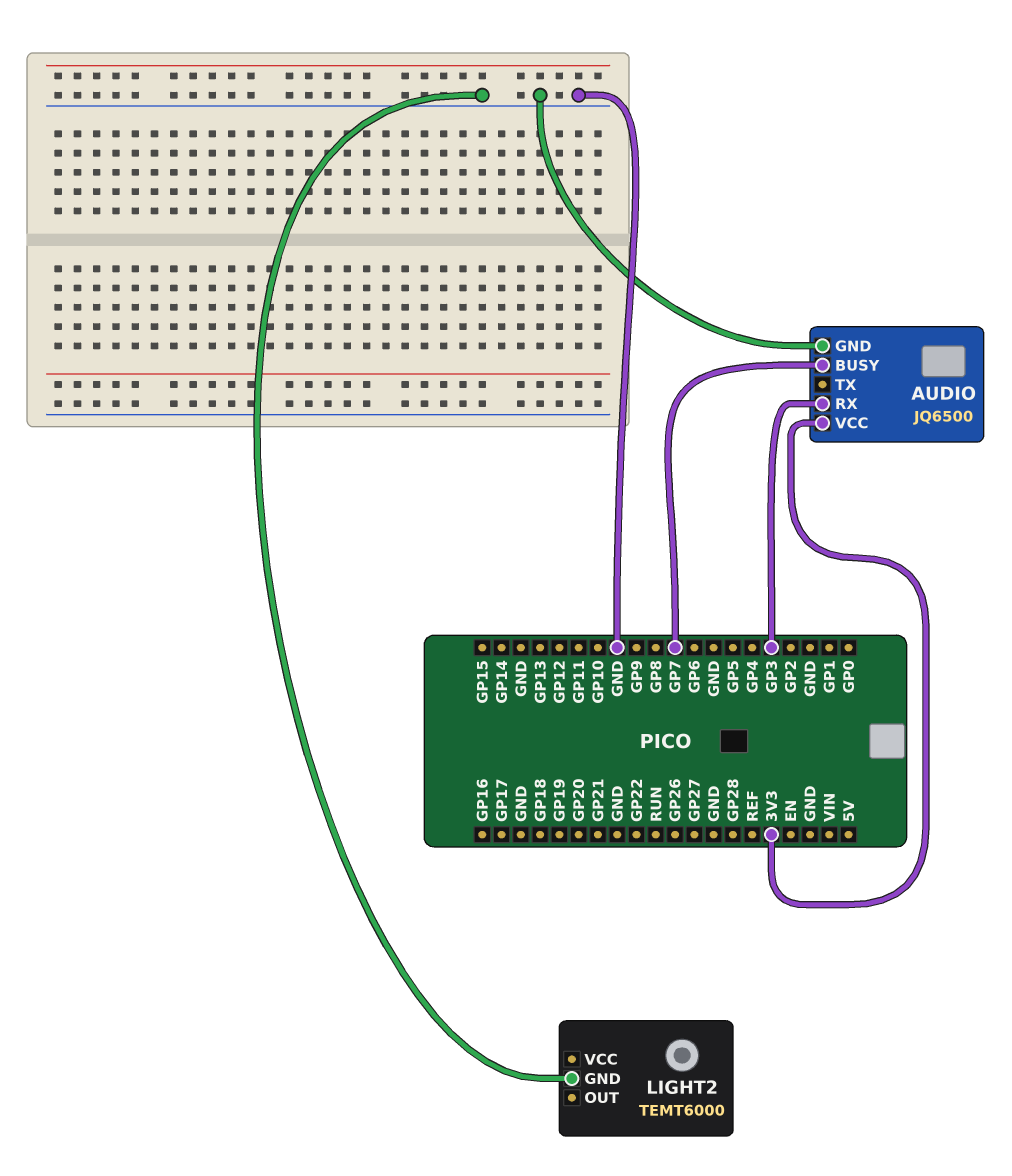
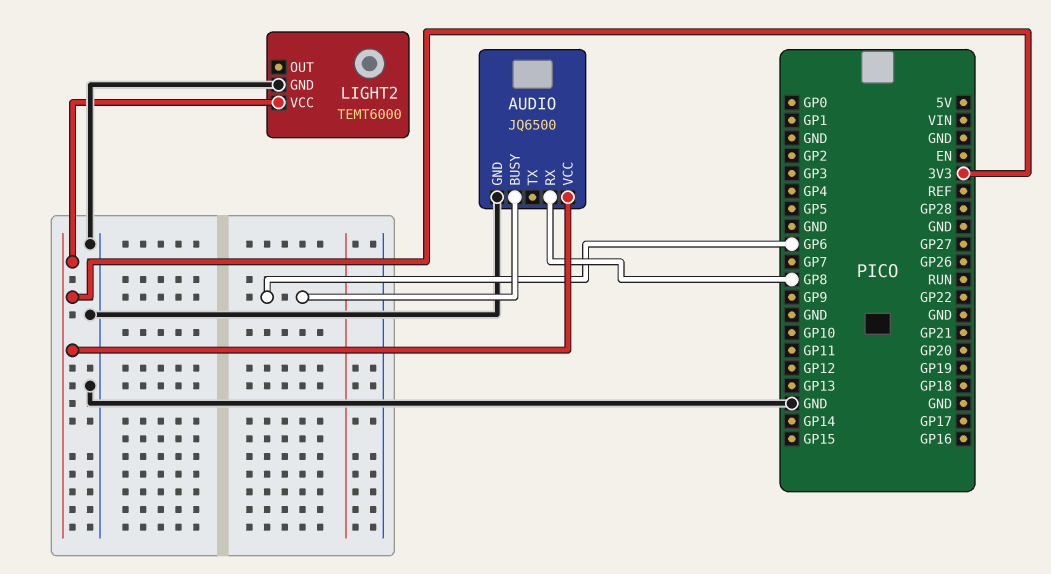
AUDIO pin BUSY: GP7 -> GP6
AUDIO pin RX: GP3 -> GP8
LIGHT2 pin VCC: none -> 3V3

